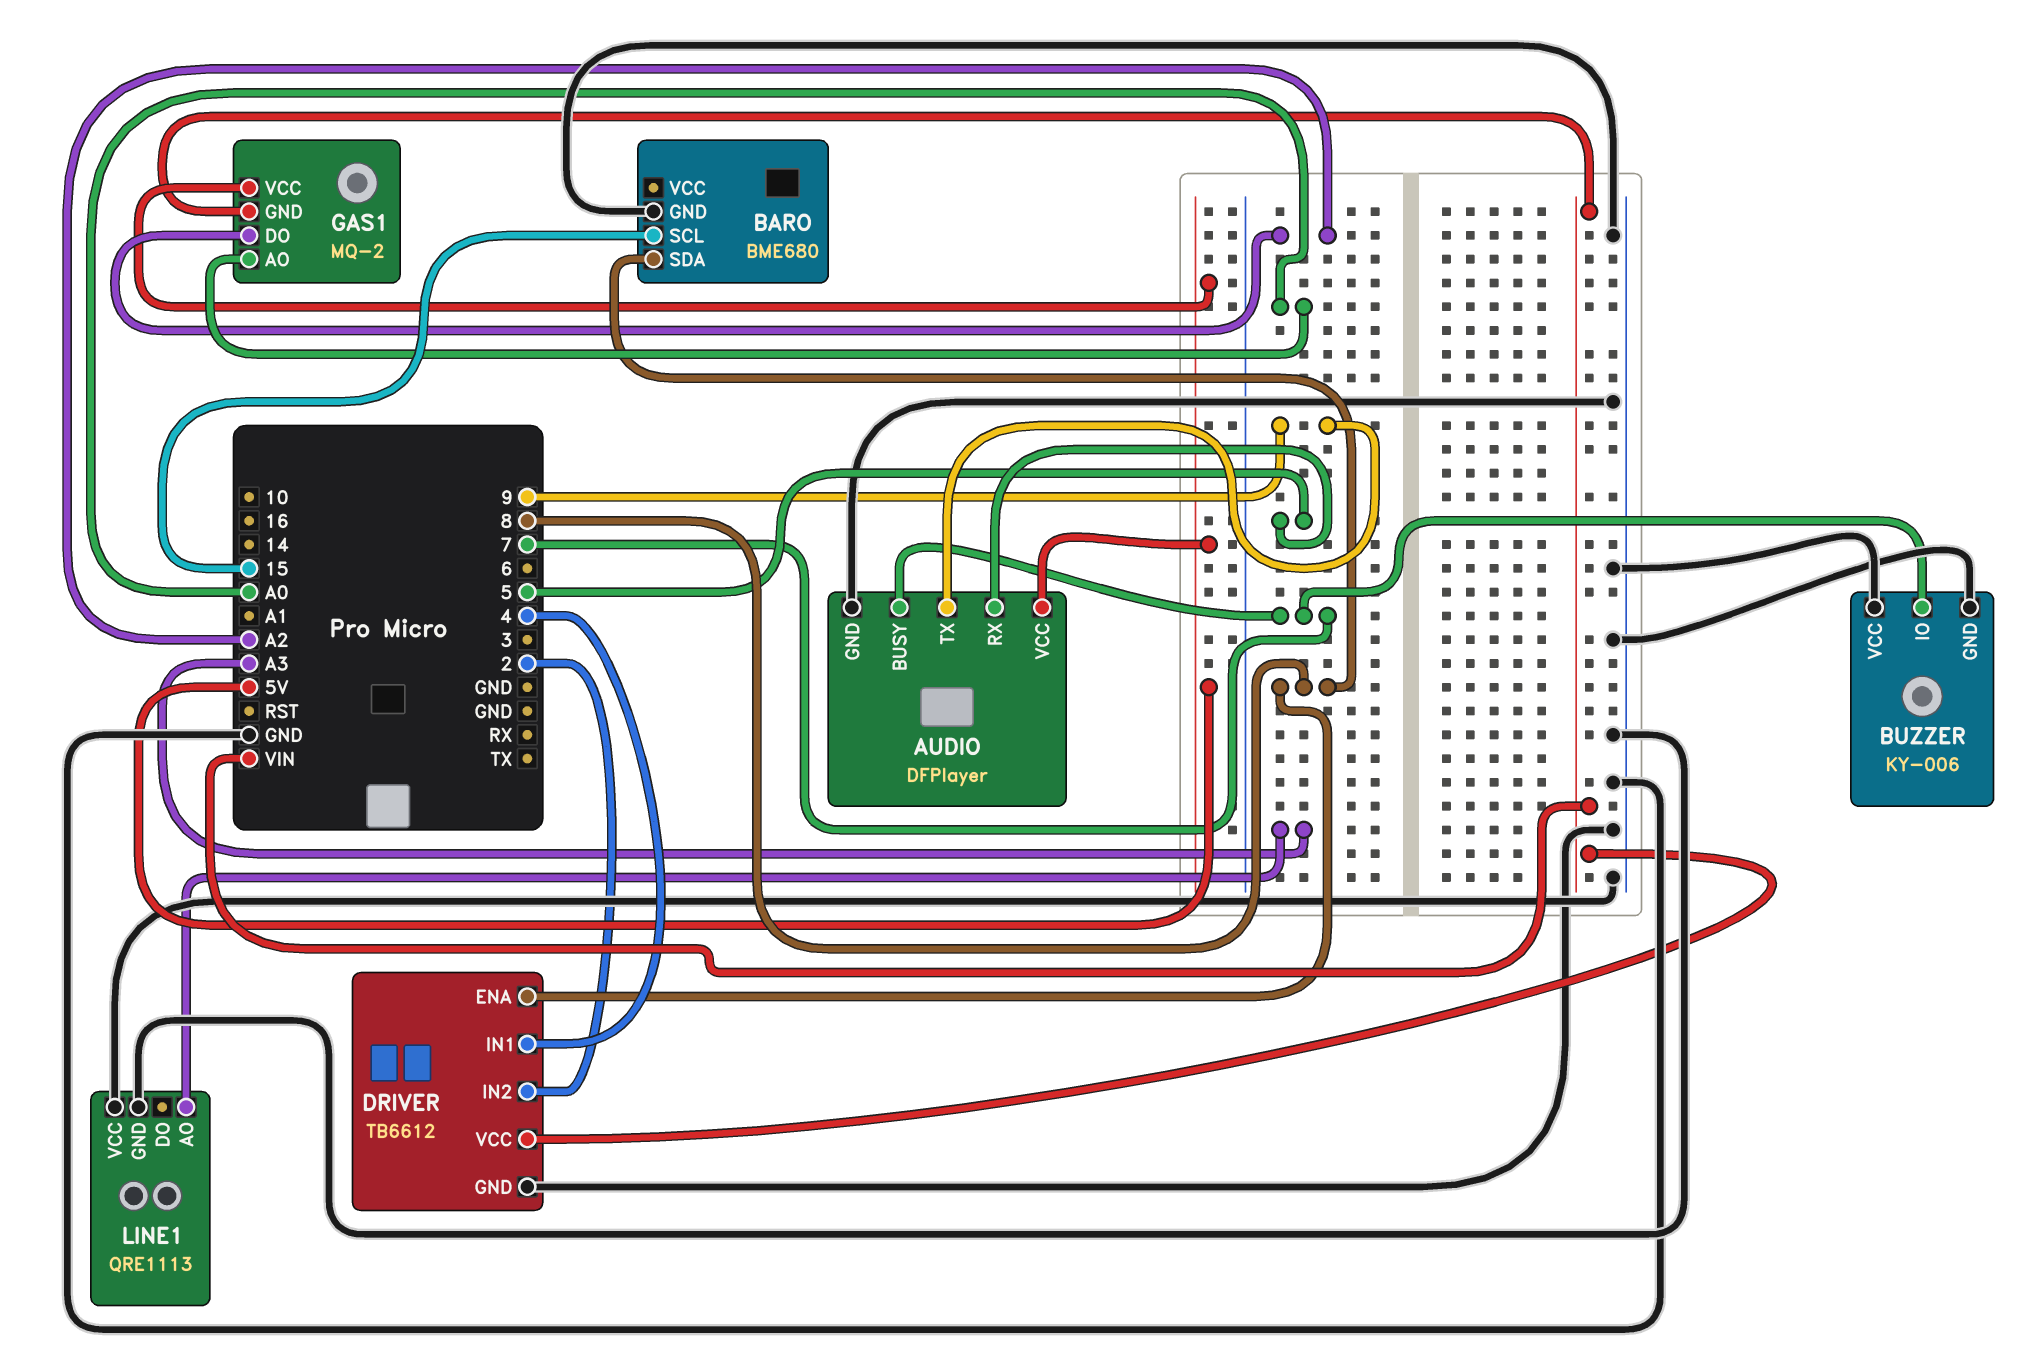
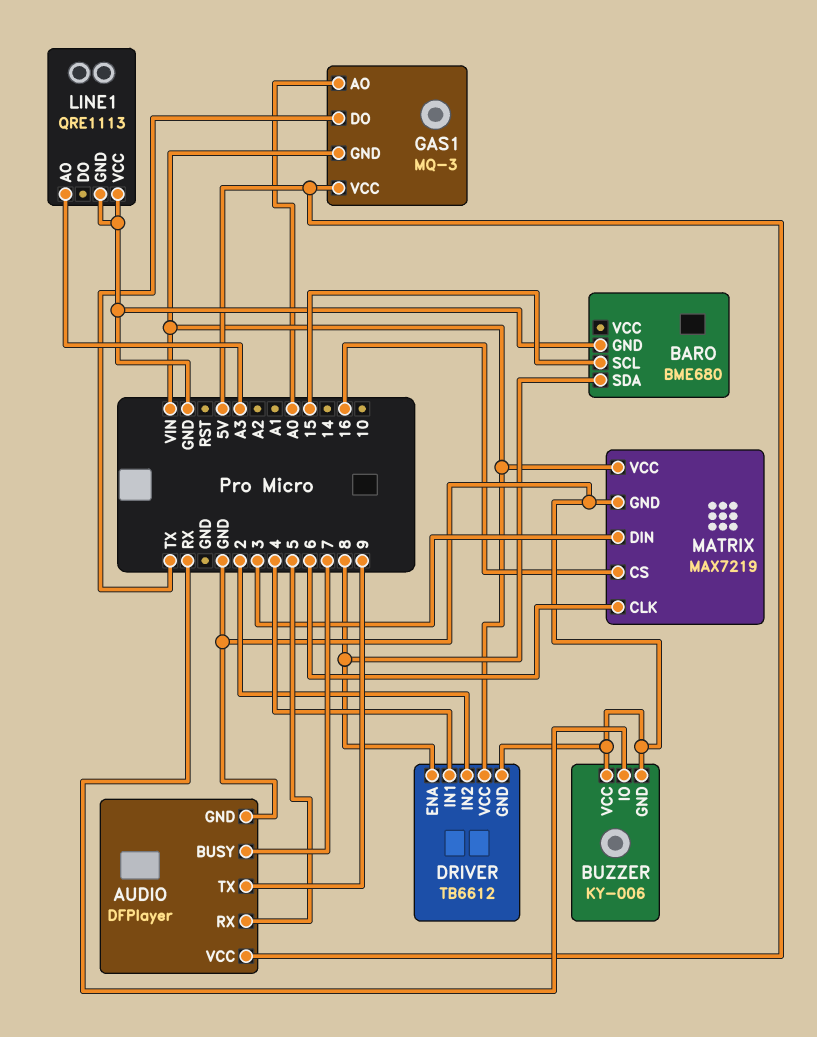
BUZZER pin IO: 7 -> RX
GAS1: MQ-2 -> MQ-3
GAS1 pin DO: A2 -> TX
MATRIX: none -> MAX7219
MATRIX pin CLK: none -> 6
MATRIX pin CS: none -> 16
MATRIX pin DIN: none -> 3
MATRIX pin GND: none -> GND
MATRIX pin VCC: none -> VIN

